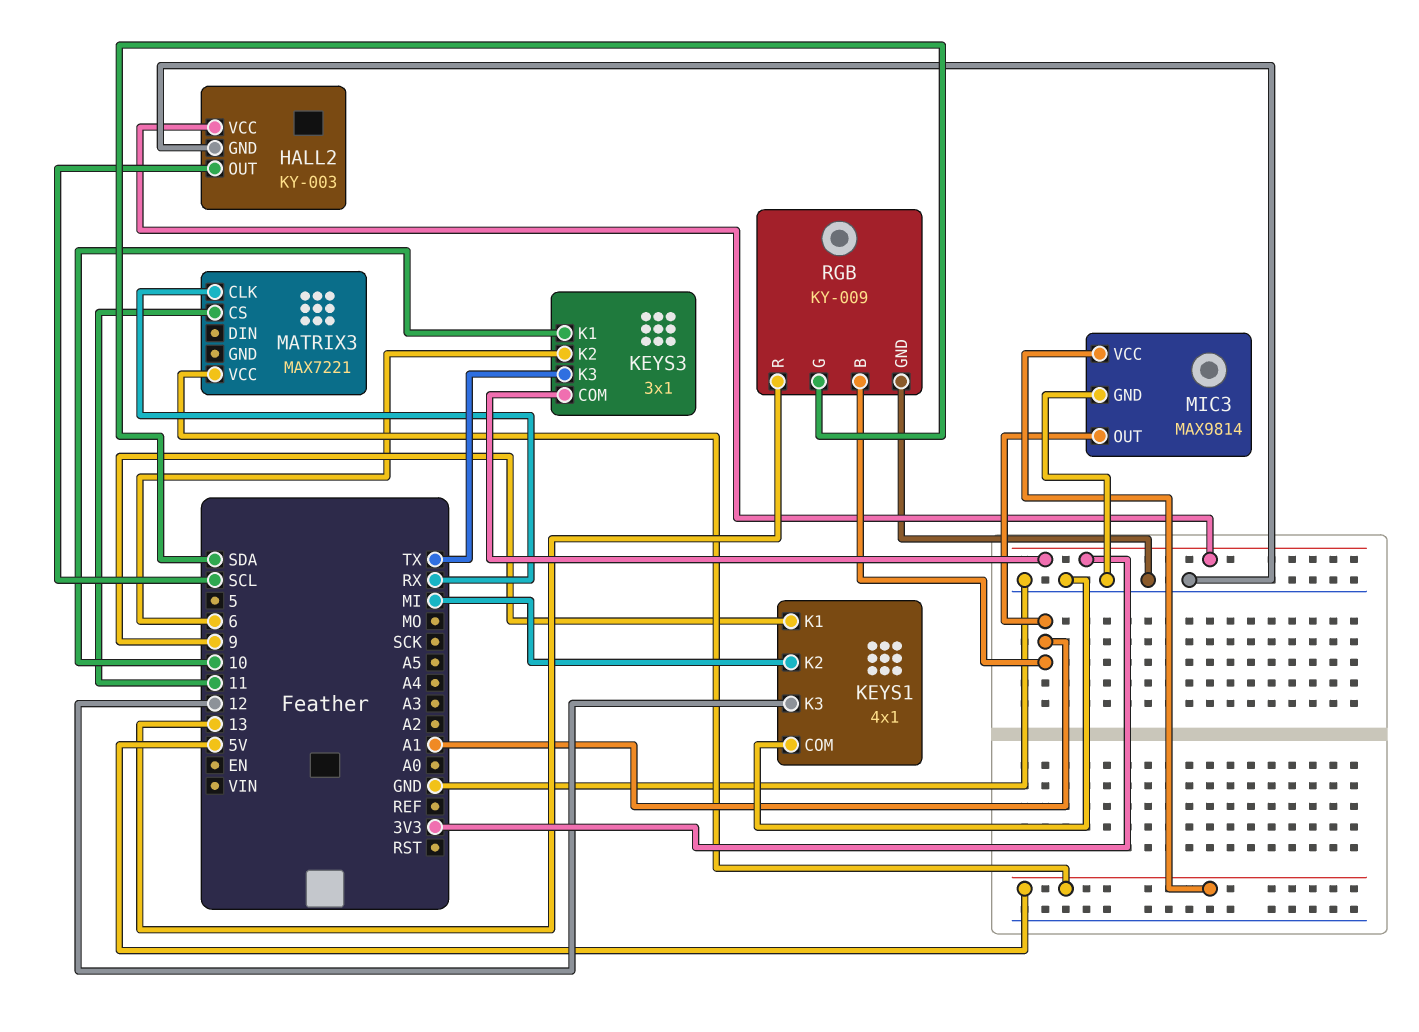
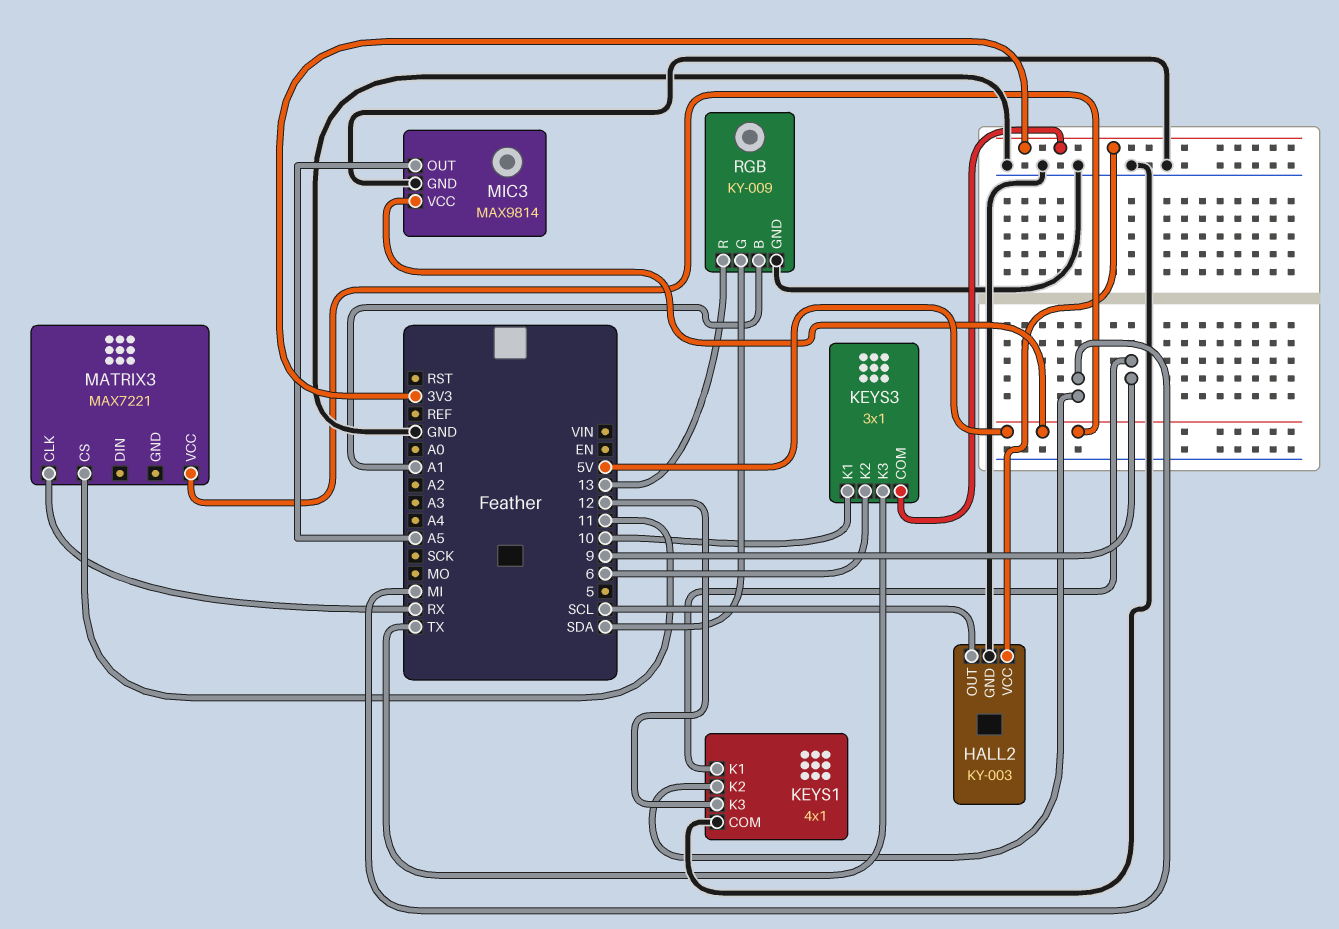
MIC3 pin OUT: A1 -> A5

